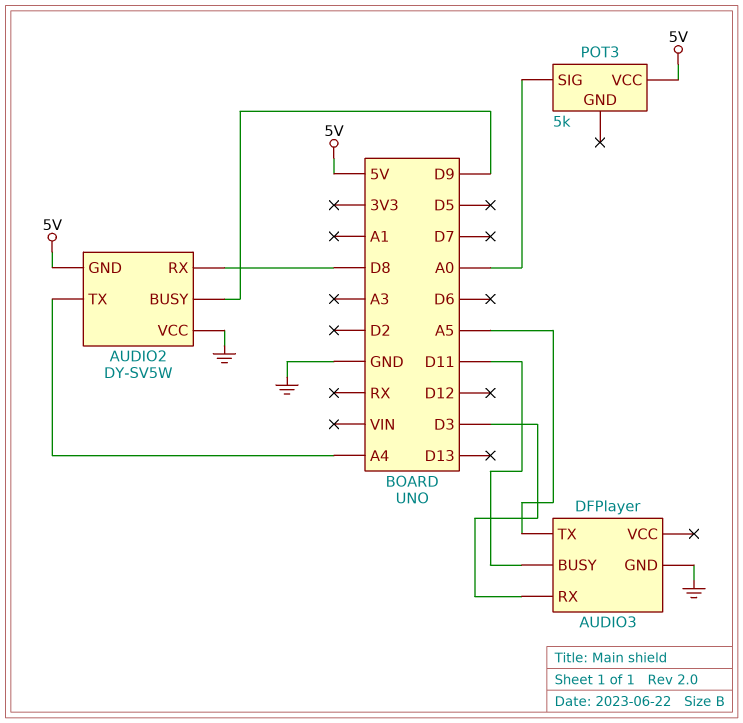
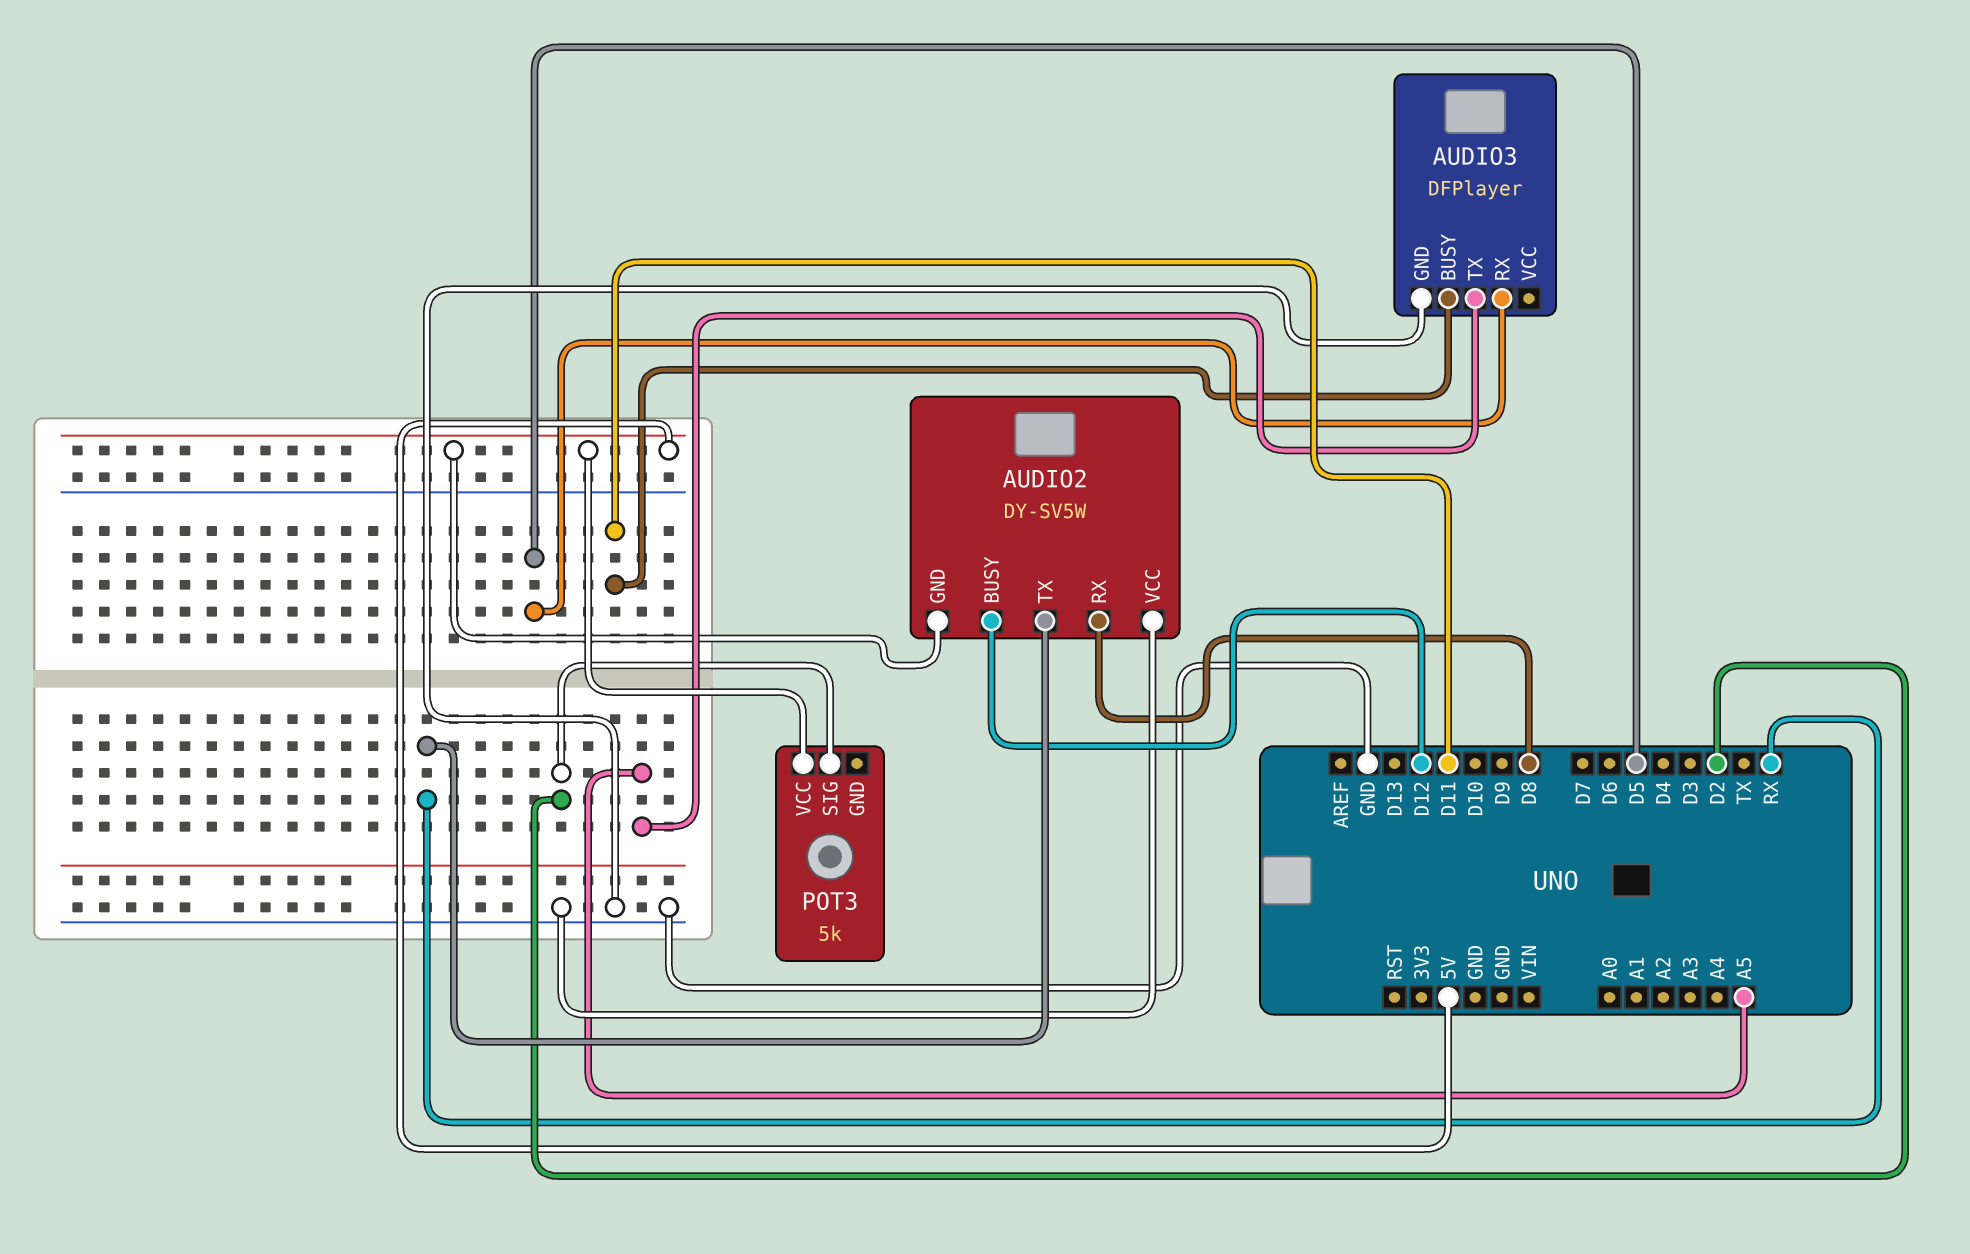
AUDIO2 pin BUSY: D9 -> D12
AUDIO2 pin TX: A4 -> RX
AUDIO3 pin RX: D3 -> D5
POT3 pin SIG: A0 -> D2

